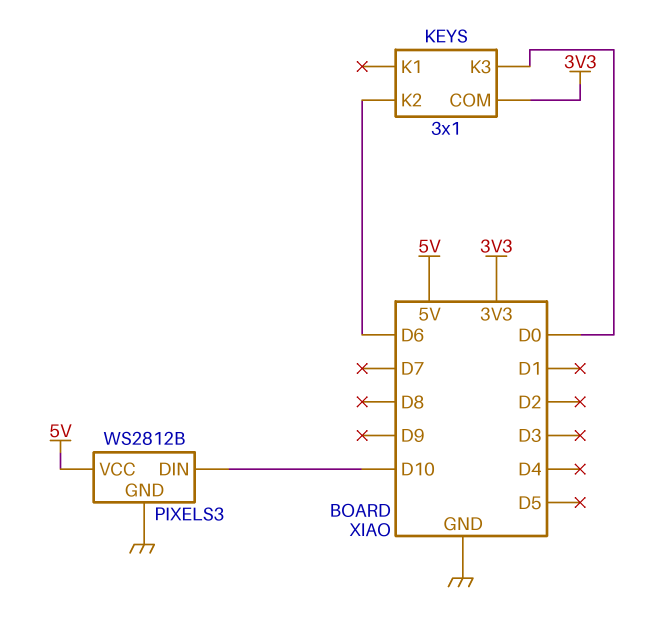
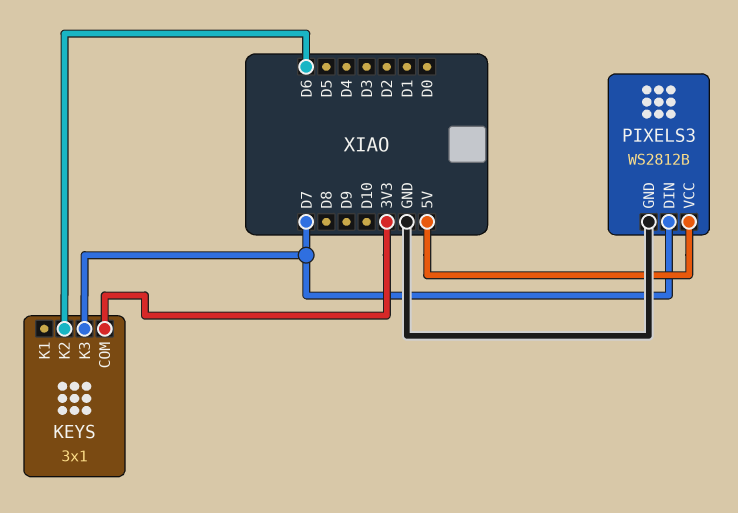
KEYS pin K3: D0 -> D7
PIXELS3 pin DIN: D10 -> D7

